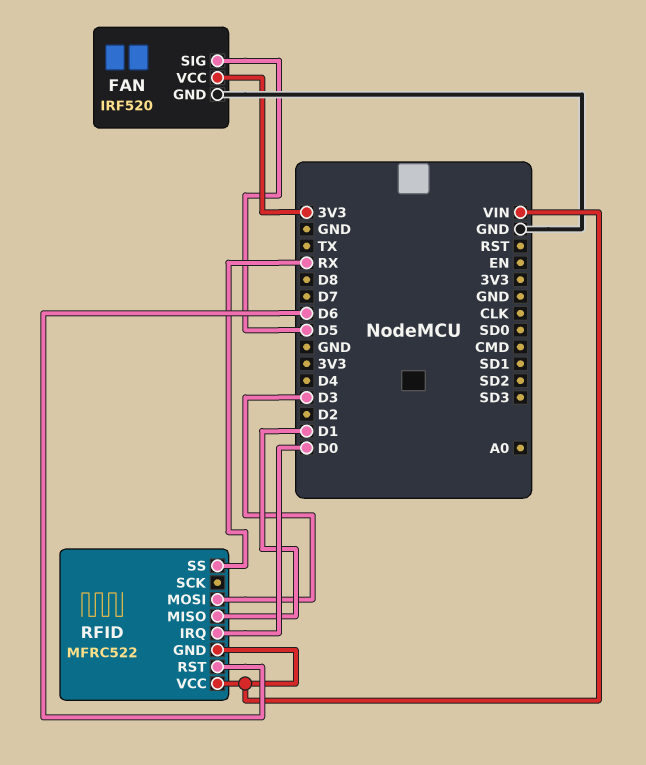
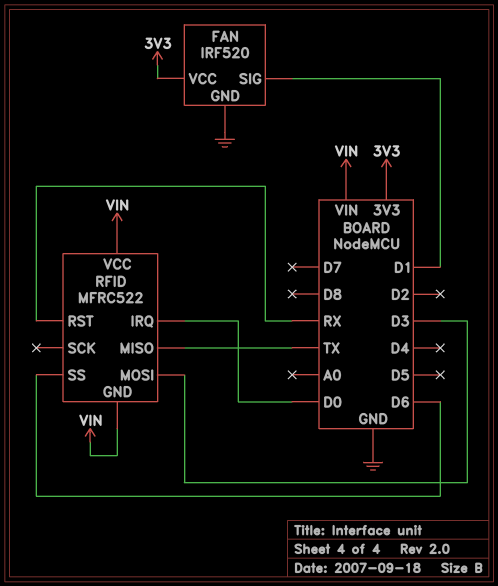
FAN pin SIG: D5 -> D1
RFID pin MISO: D1 -> TX
RFID pin RST: D6 -> RX
RFID pin SS: RX -> D6

